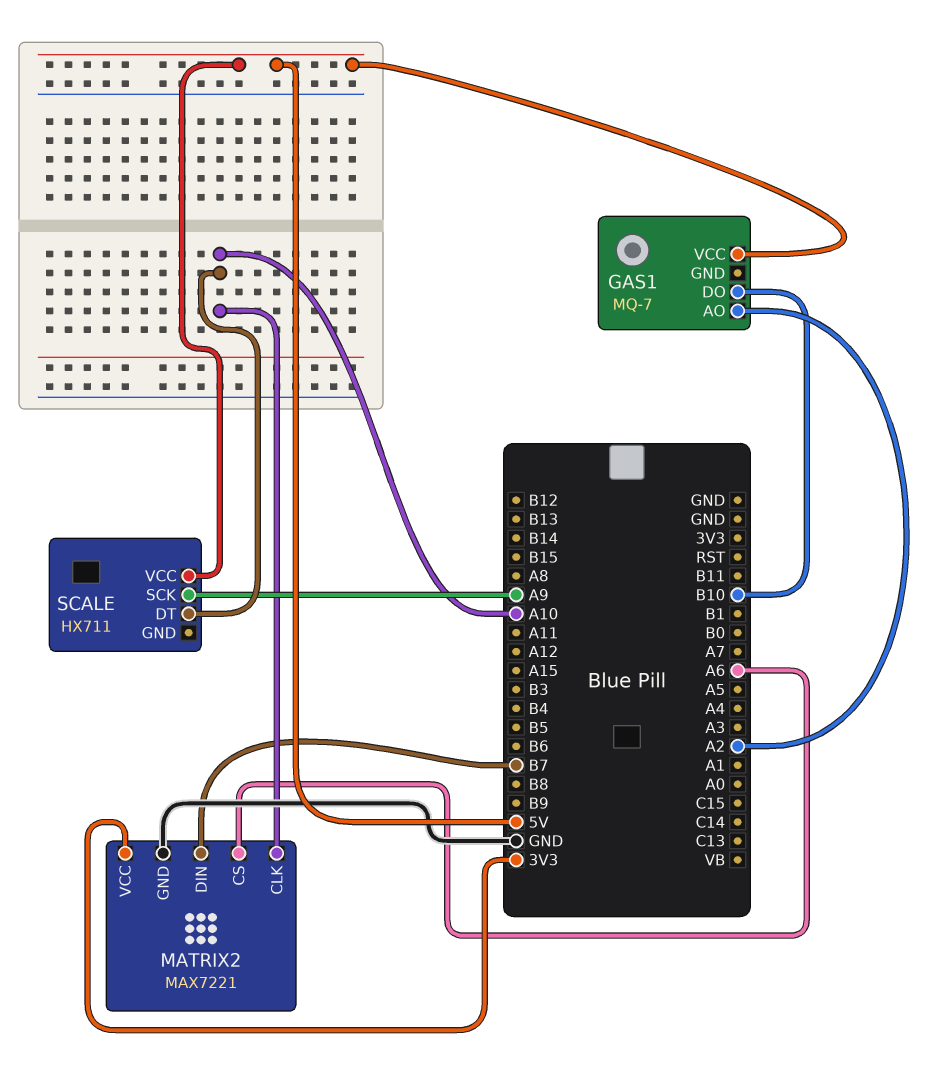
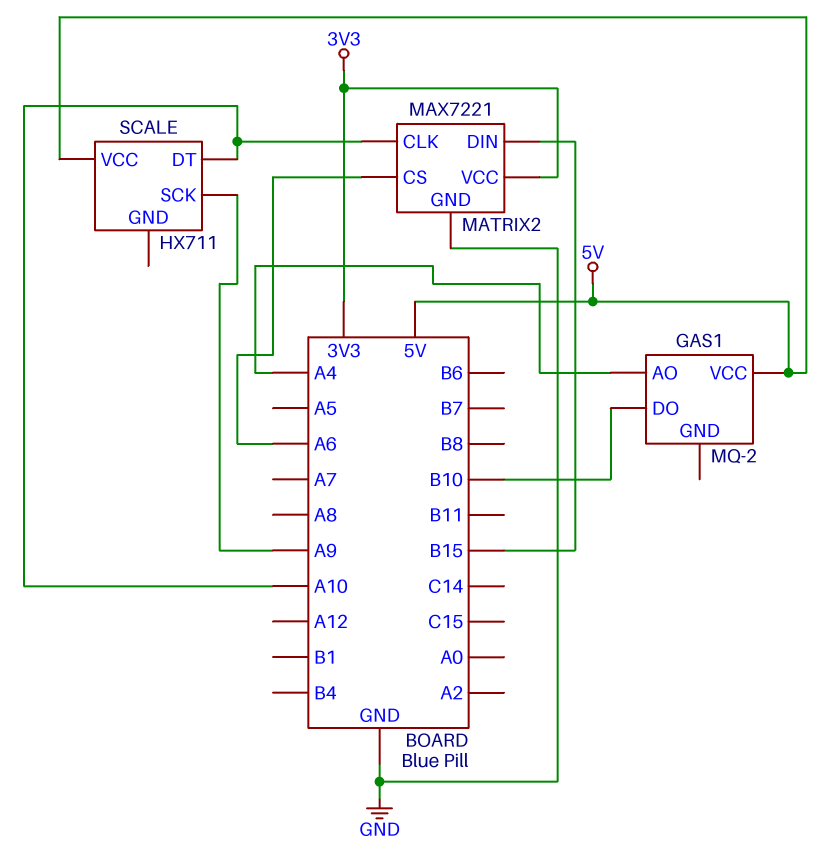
GAS1: MQ-7 -> MQ-2
GAS1 pin AO: A2 -> A4
MATRIX2 pin DIN: B7 -> B15

